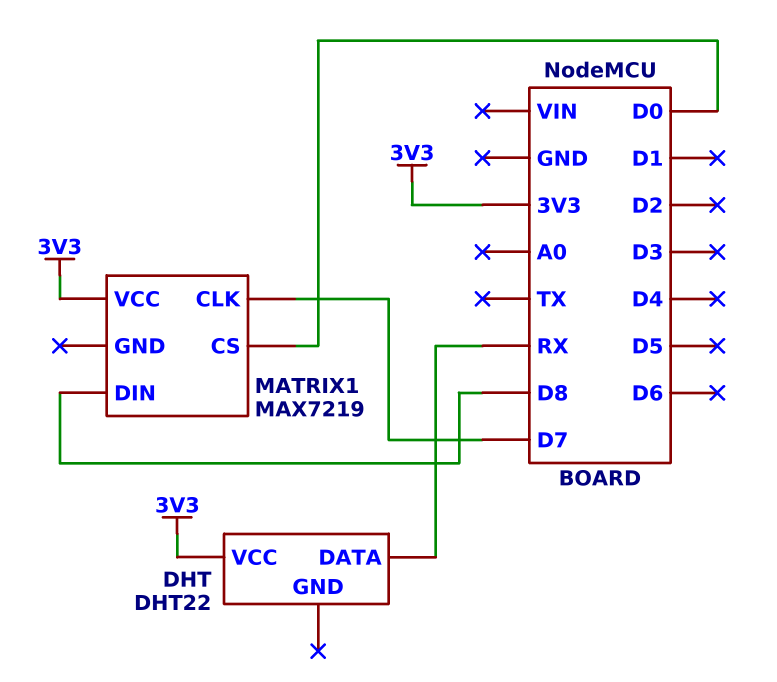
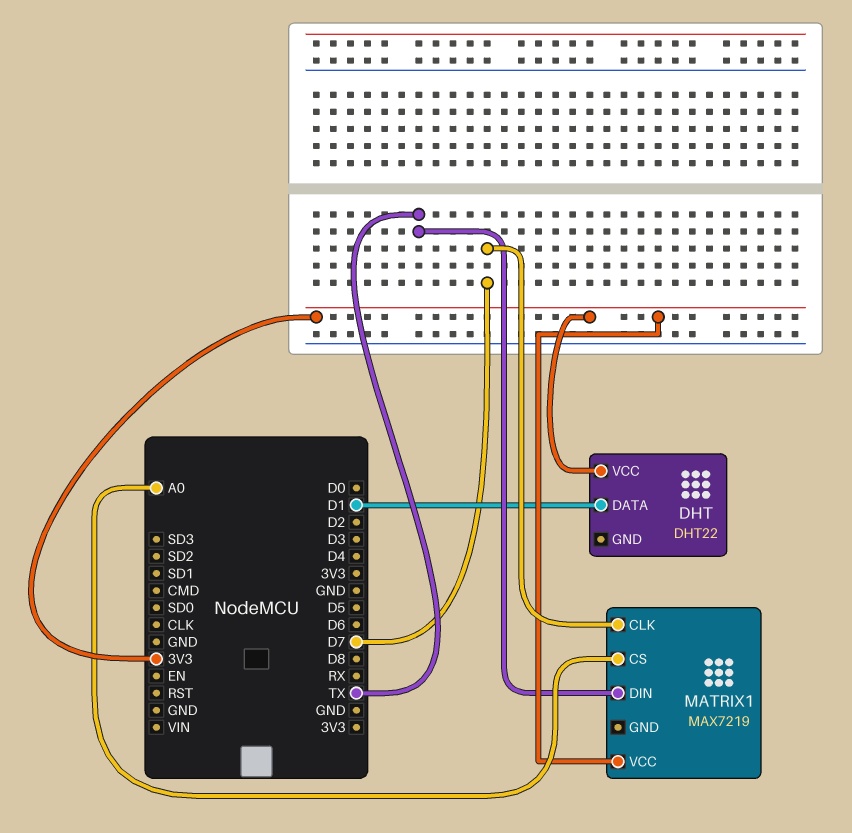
DHT pin DATA: RX -> D1
MATRIX1 pin CS: D0 -> A0
MATRIX1 pin DIN: D8 -> TX

